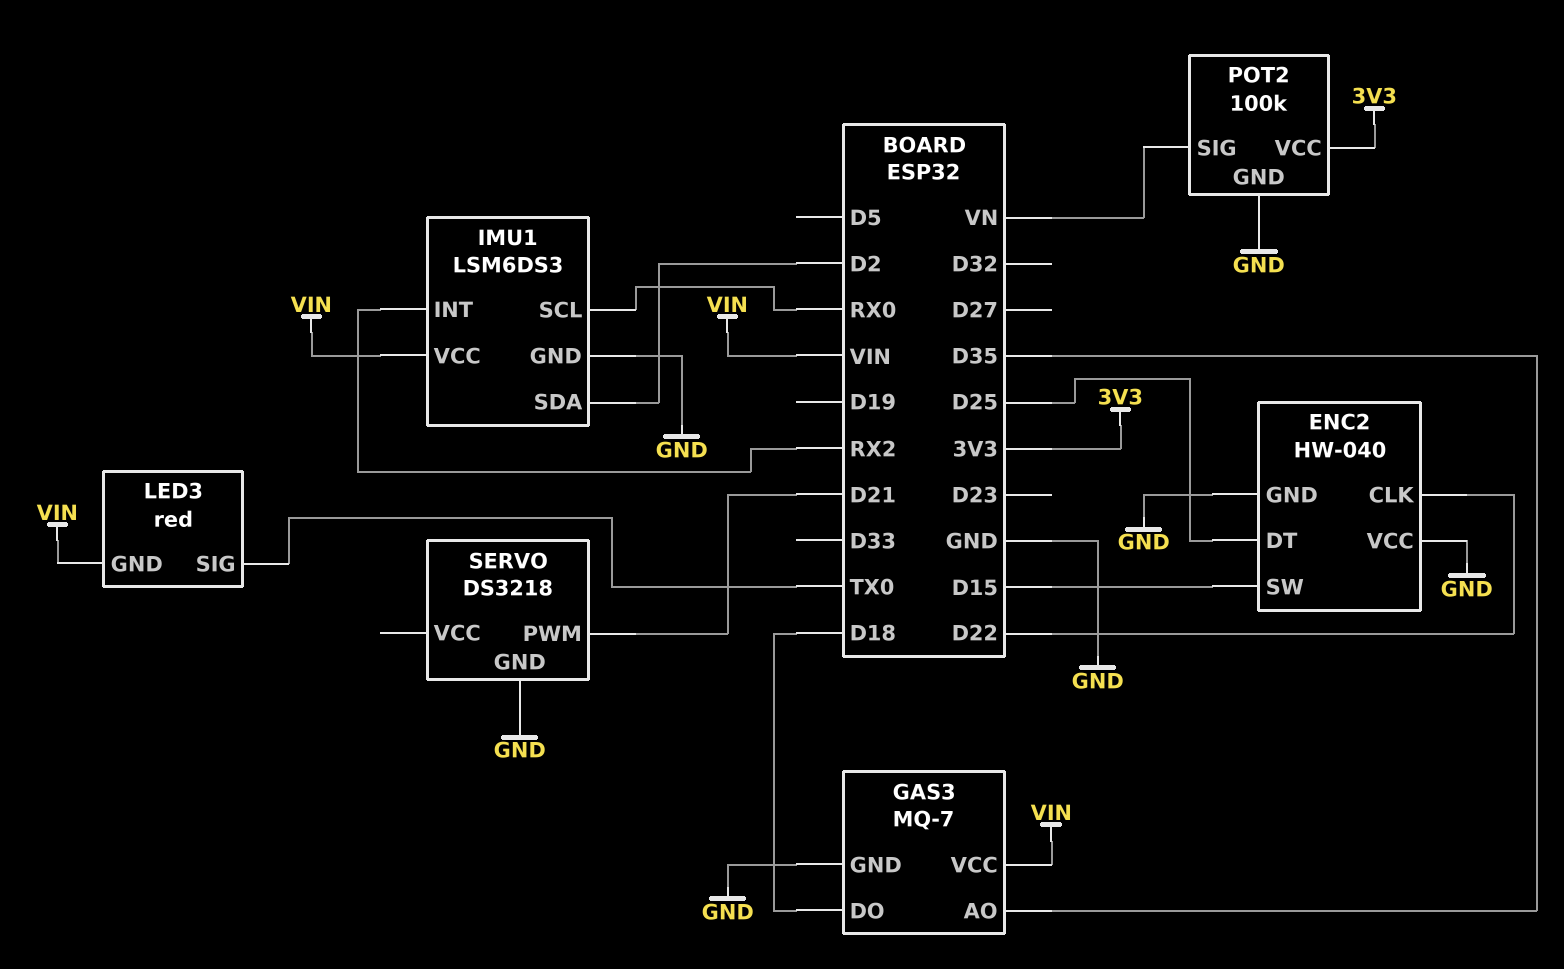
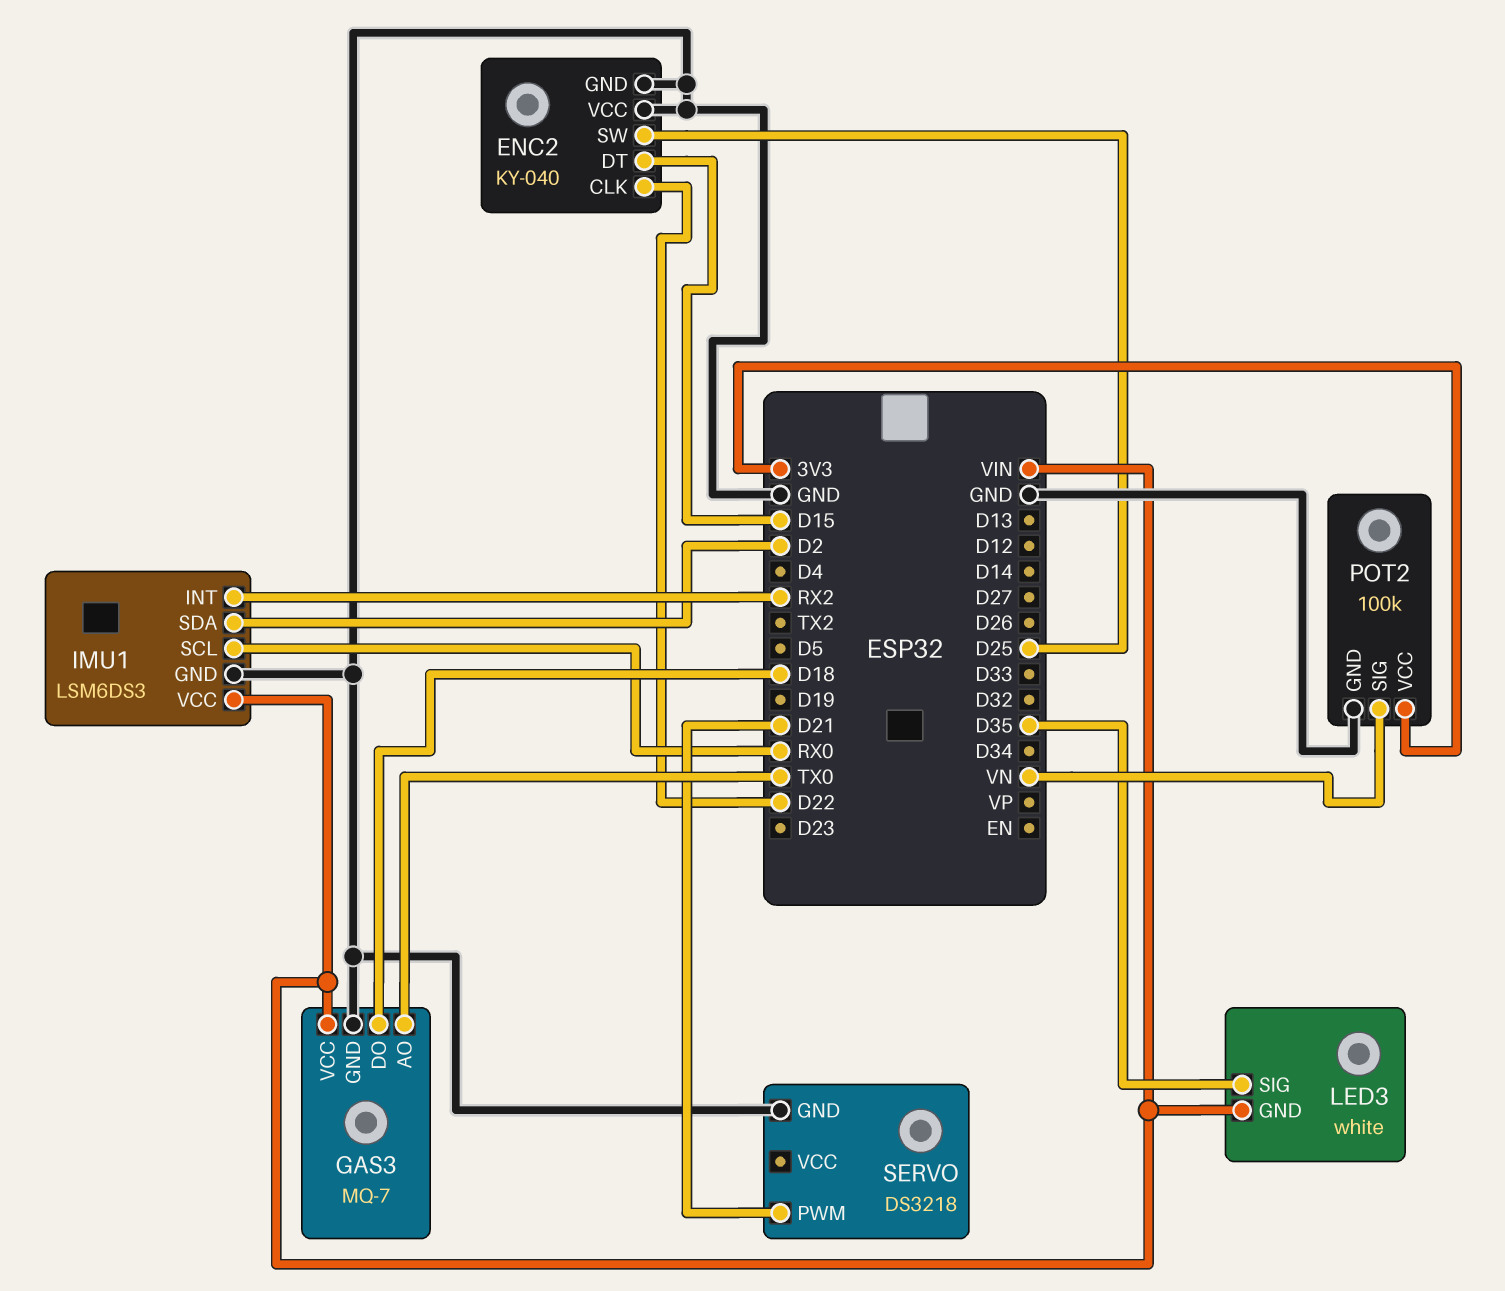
ENC2: HW-040 -> KY-040
ENC2 pin DT: D25 -> D15
ENC2 pin SW: D15 -> D25
GAS3 pin AO: D35 -> TX0
LED3: red -> white
LED3 pin SIG: TX0 -> D35

